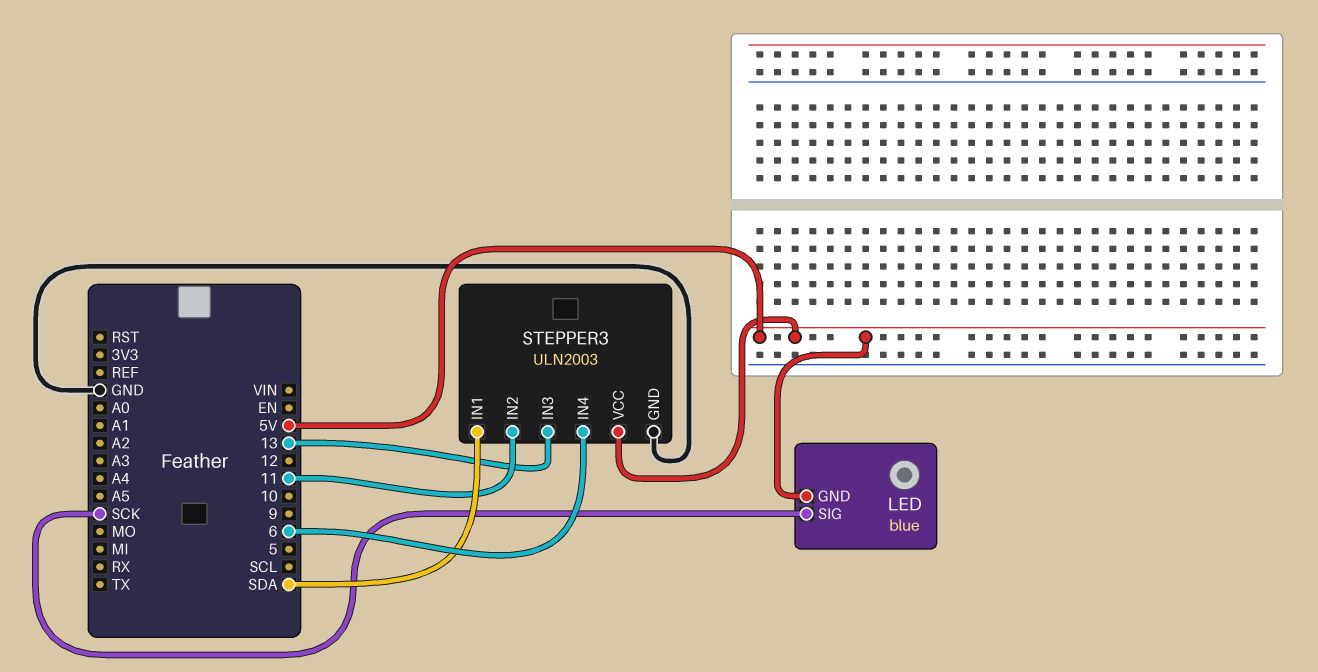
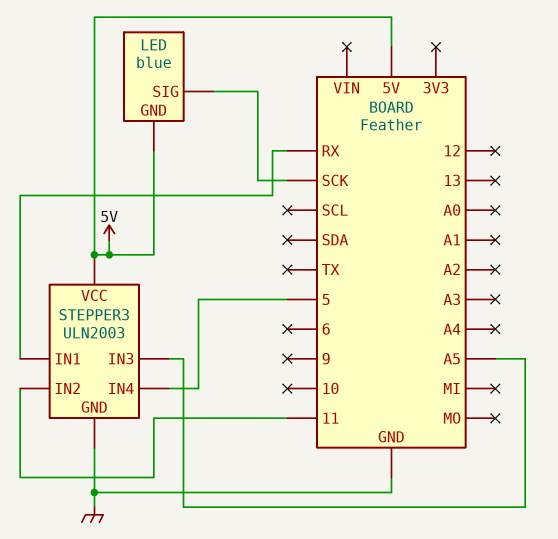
STEPPER3 pin IN1: SDA -> RX
STEPPER3 pin IN3: 13 -> A5
STEPPER3 pin IN4: 6 -> 5

